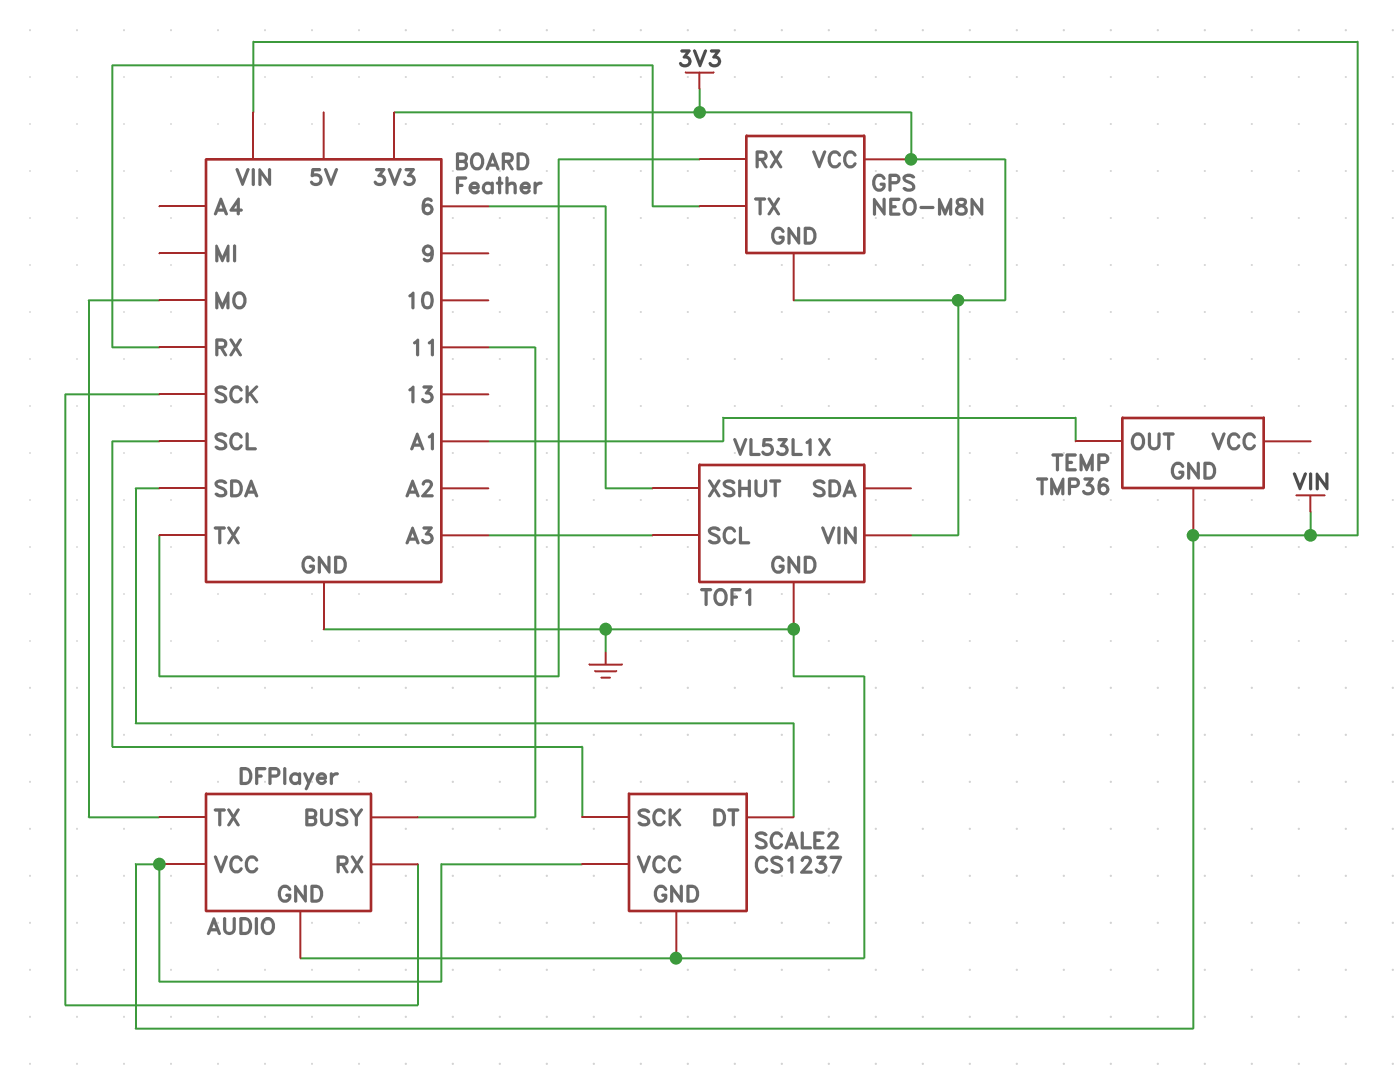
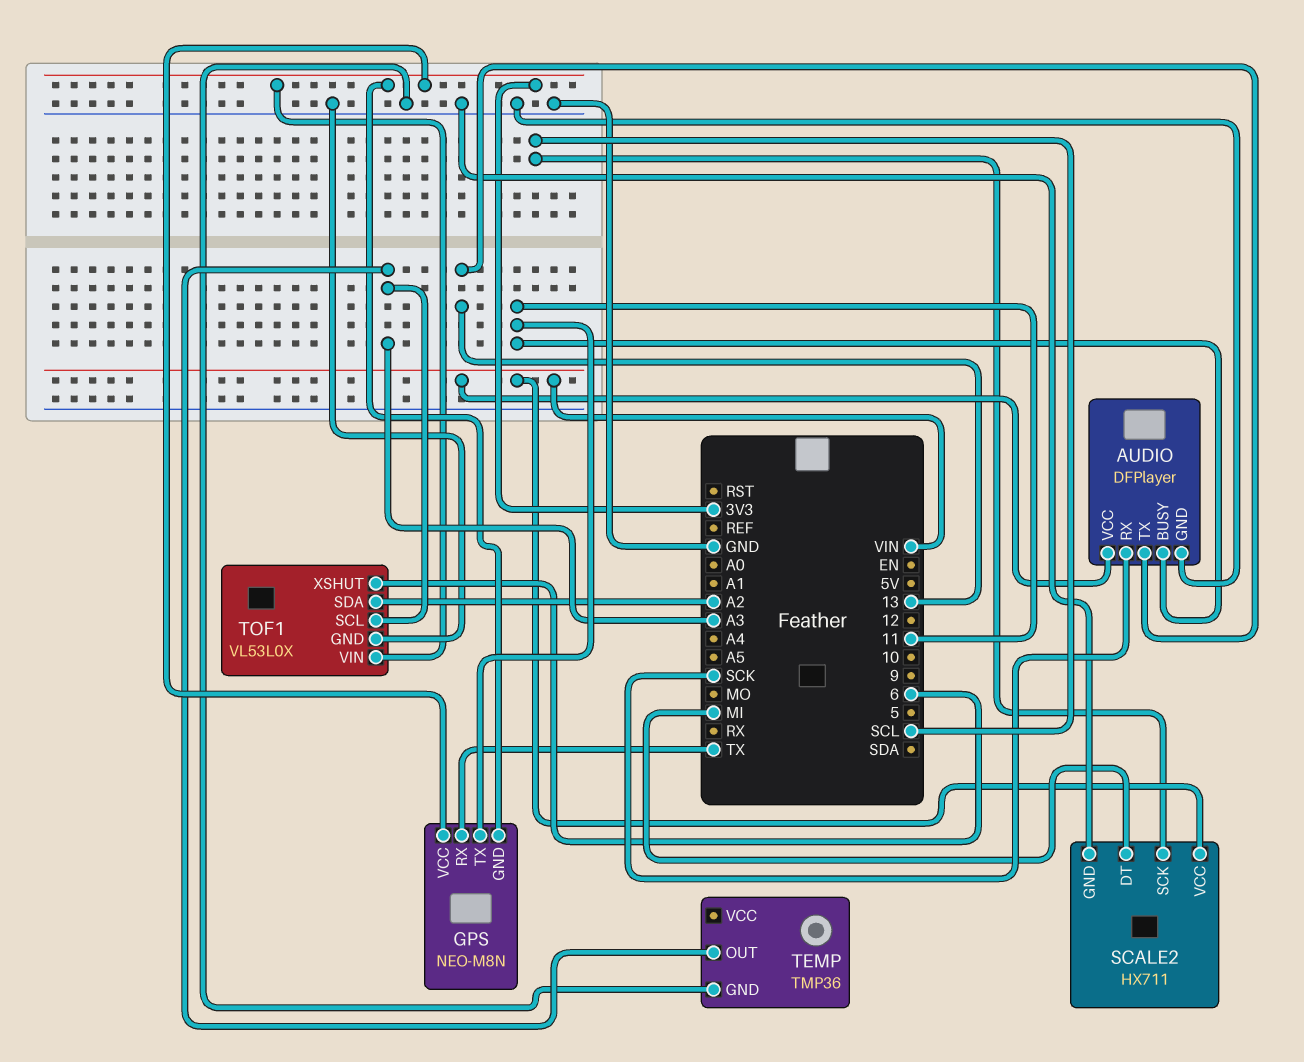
AUDIO pin TX: MO -> 13
GPS pin TX: RX -> 11
SCALE2: CS1237 -> HX711
SCALE2 pin DT: SDA -> MI
TEMP pin GND: VIN -> GND
TEMP pin OUT: A1 -> A3
TOF1: VL53L1X -> VL53L0X
TOF1 pin SDA: none -> A2

